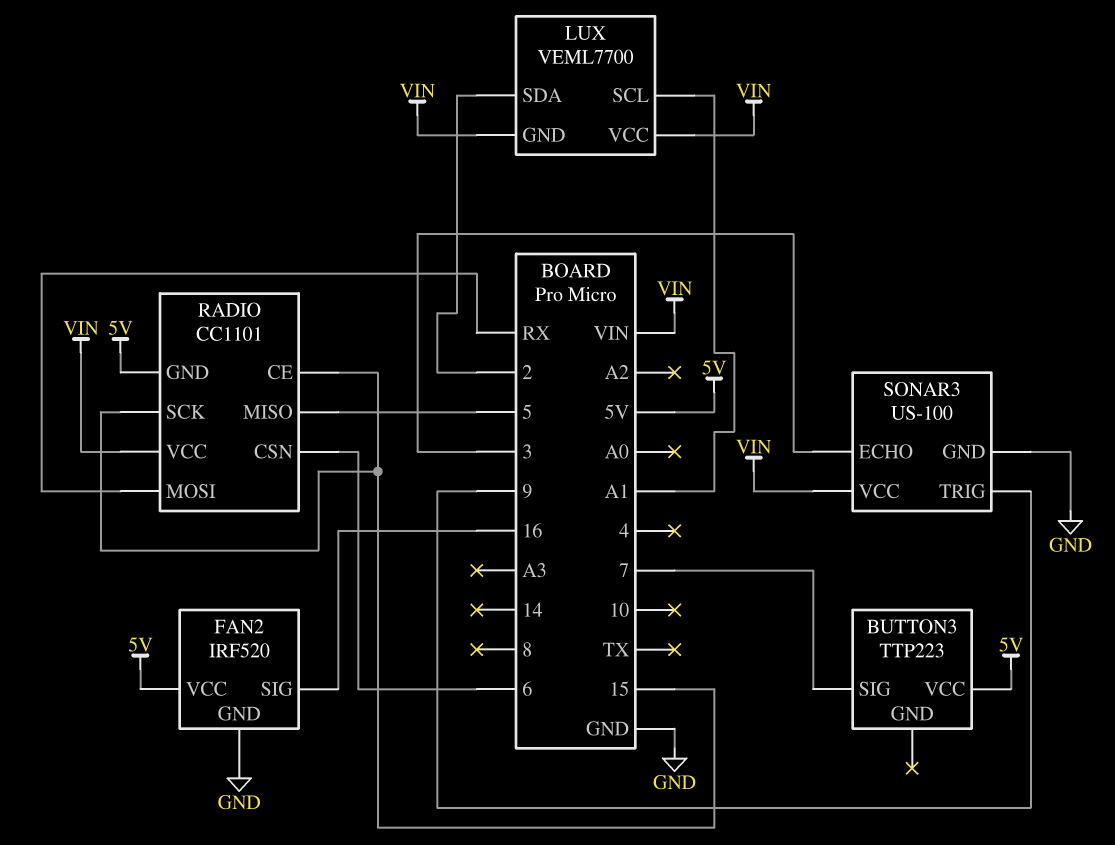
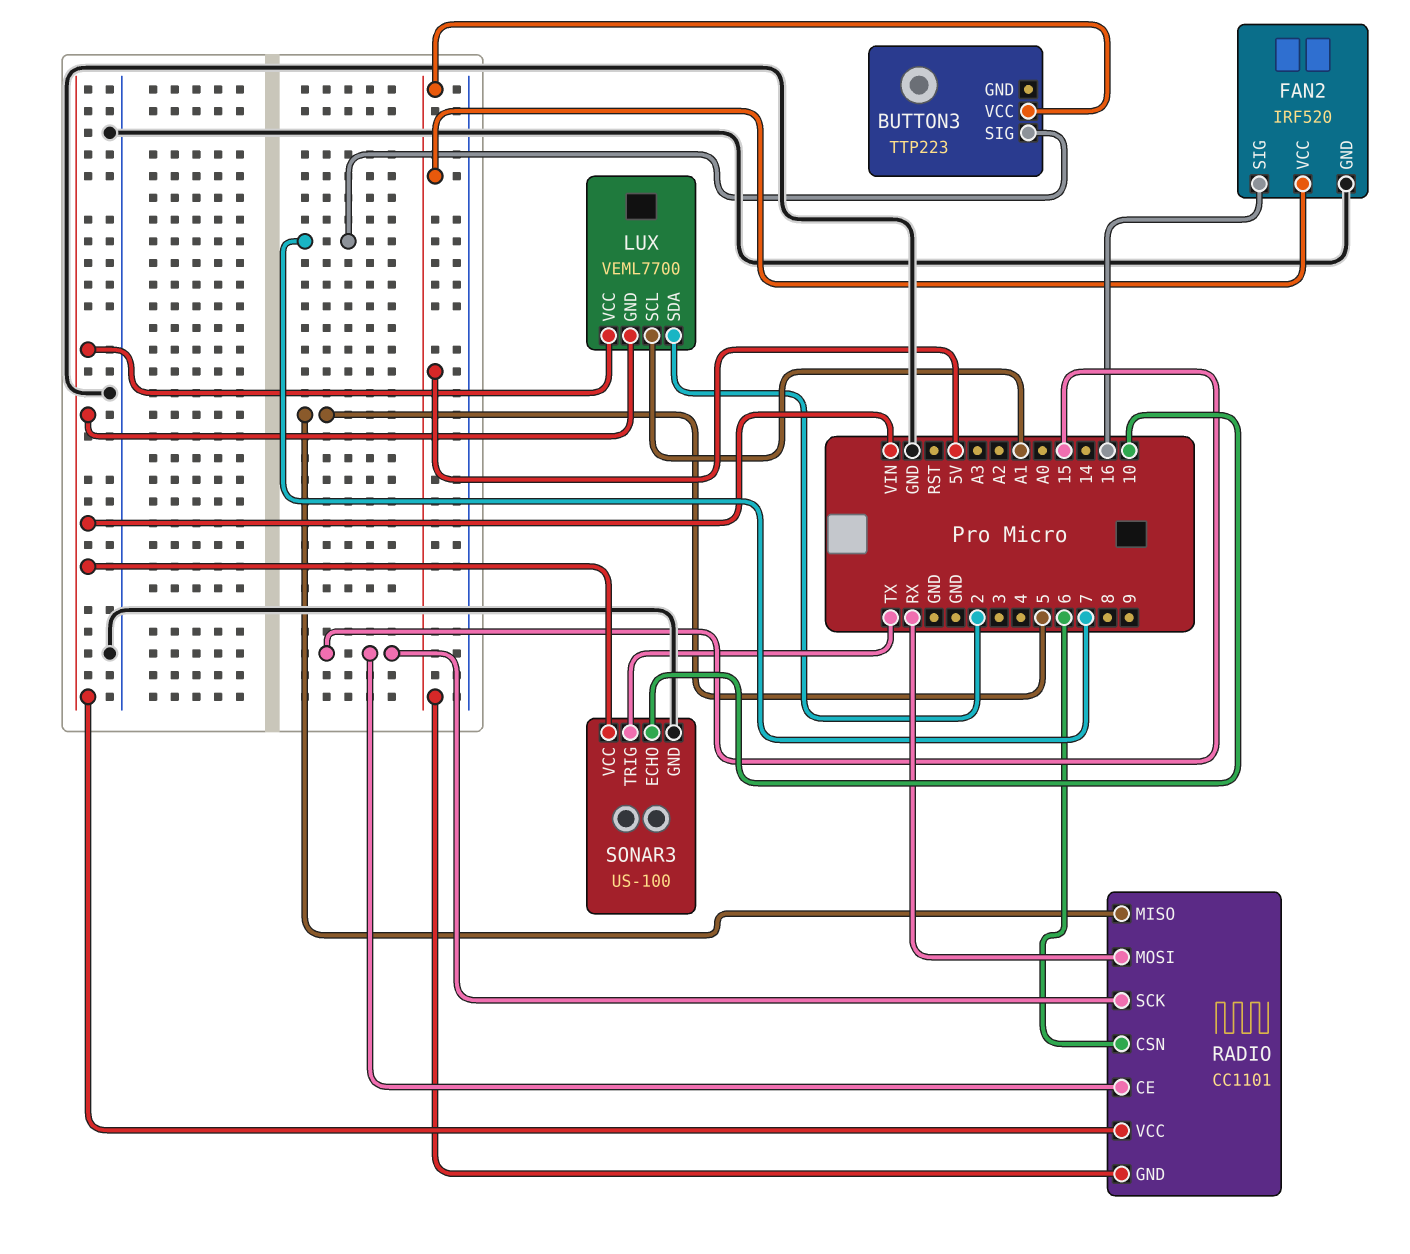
SONAR3 pin ECHO: 3 -> 10
SONAR3 pin TRIG: 9 -> TX

